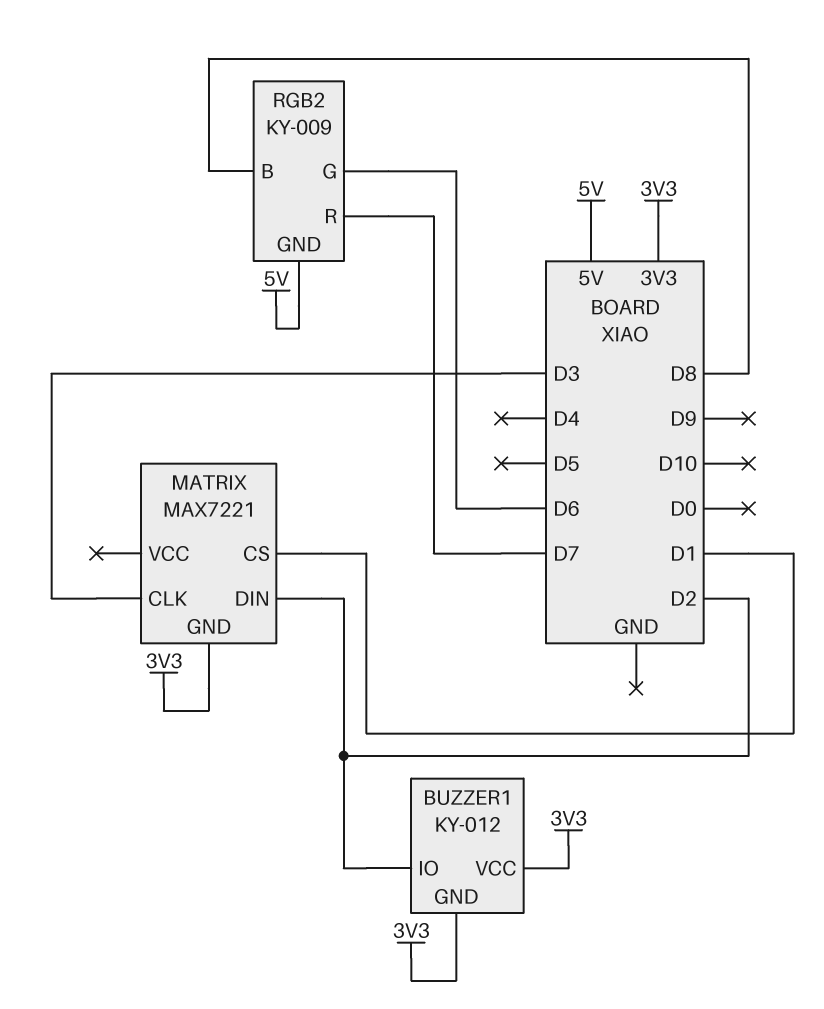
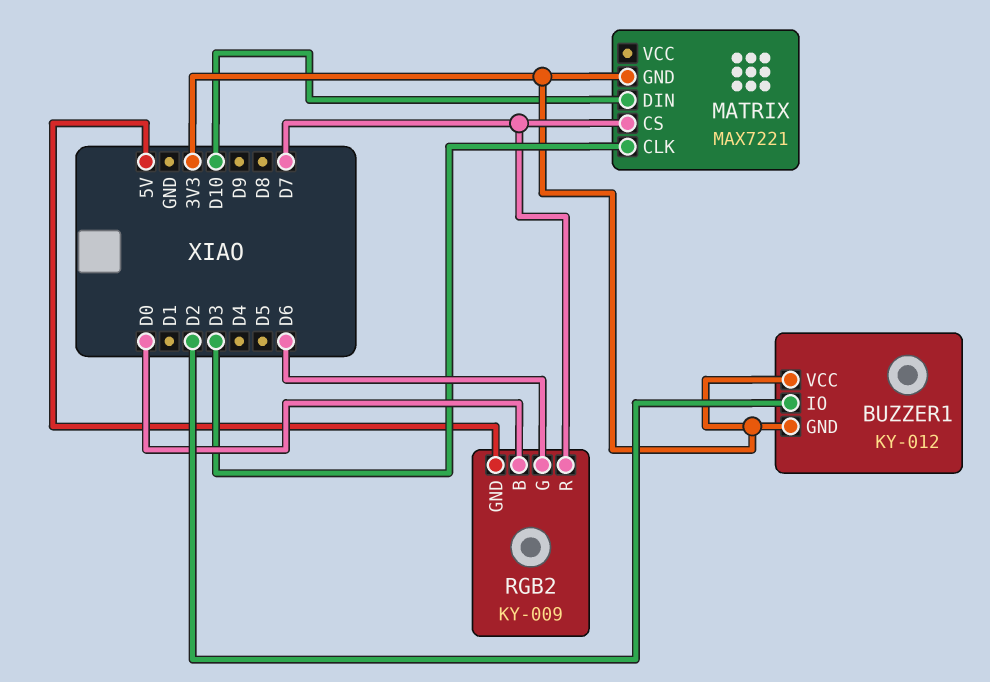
MATRIX pin CS: D1 -> D7
MATRIX pin DIN: D2 -> D10
RGB2 pin B: D8 -> D0

